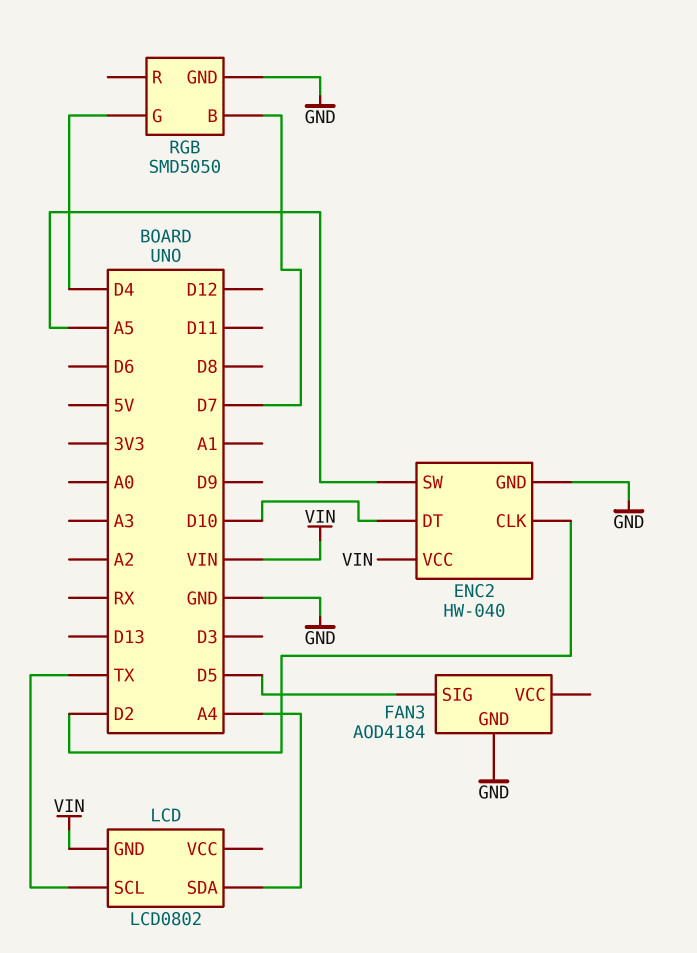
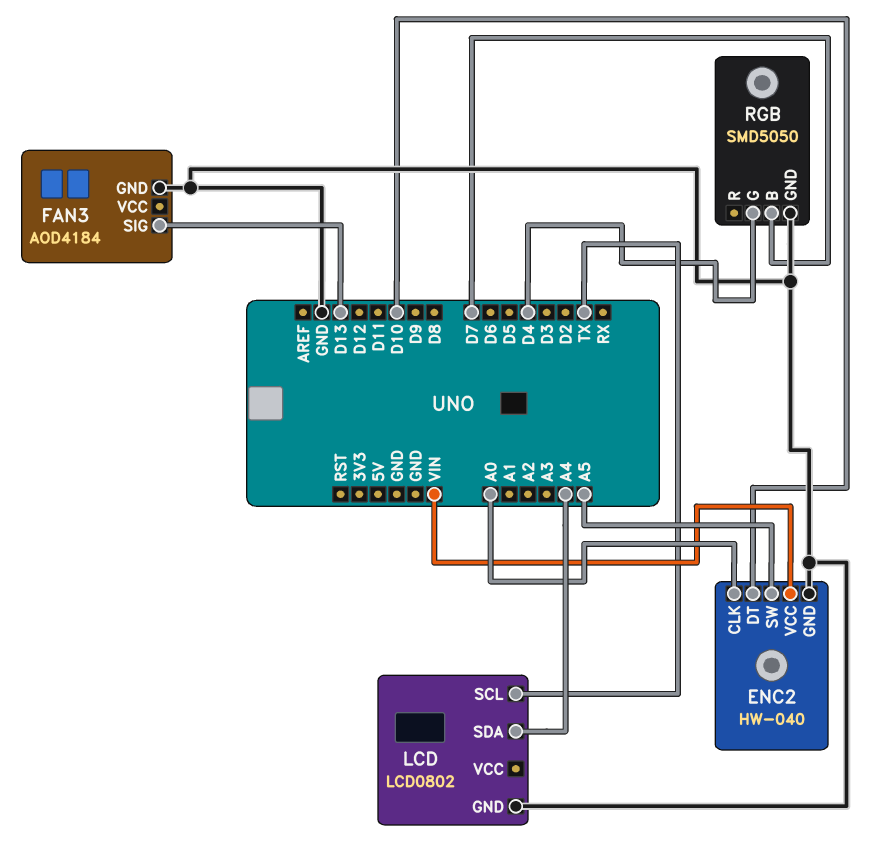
ENC2 pin CLK: D2 -> A0
FAN3 pin SIG: D5 -> D13
LCD pin GND: VIN -> GND

